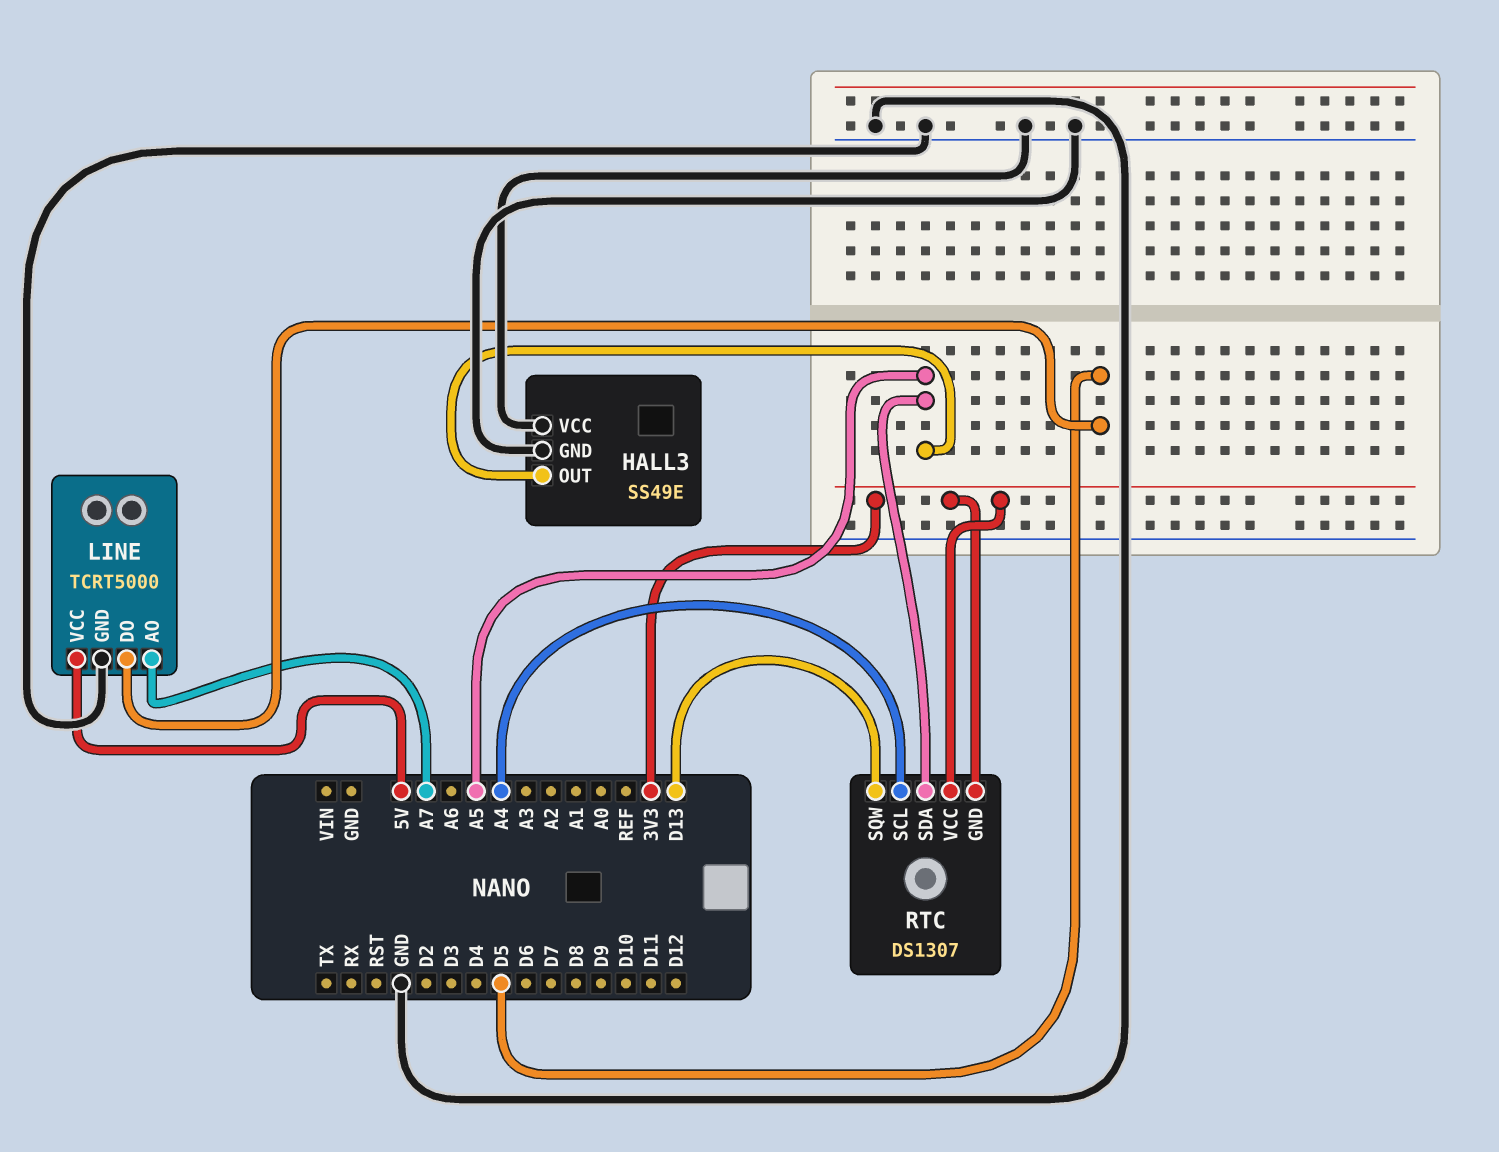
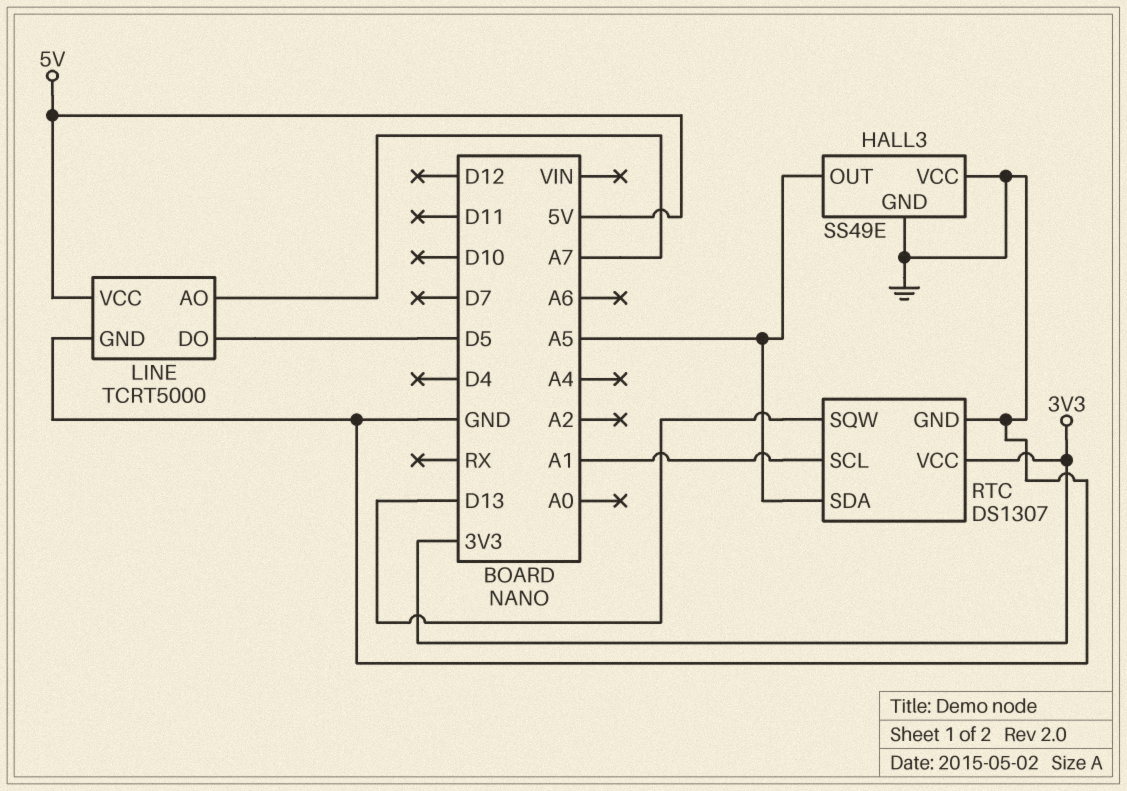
RTC pin GND: 3V3 -> GND
RTC pin SCL: A4 -> A1

